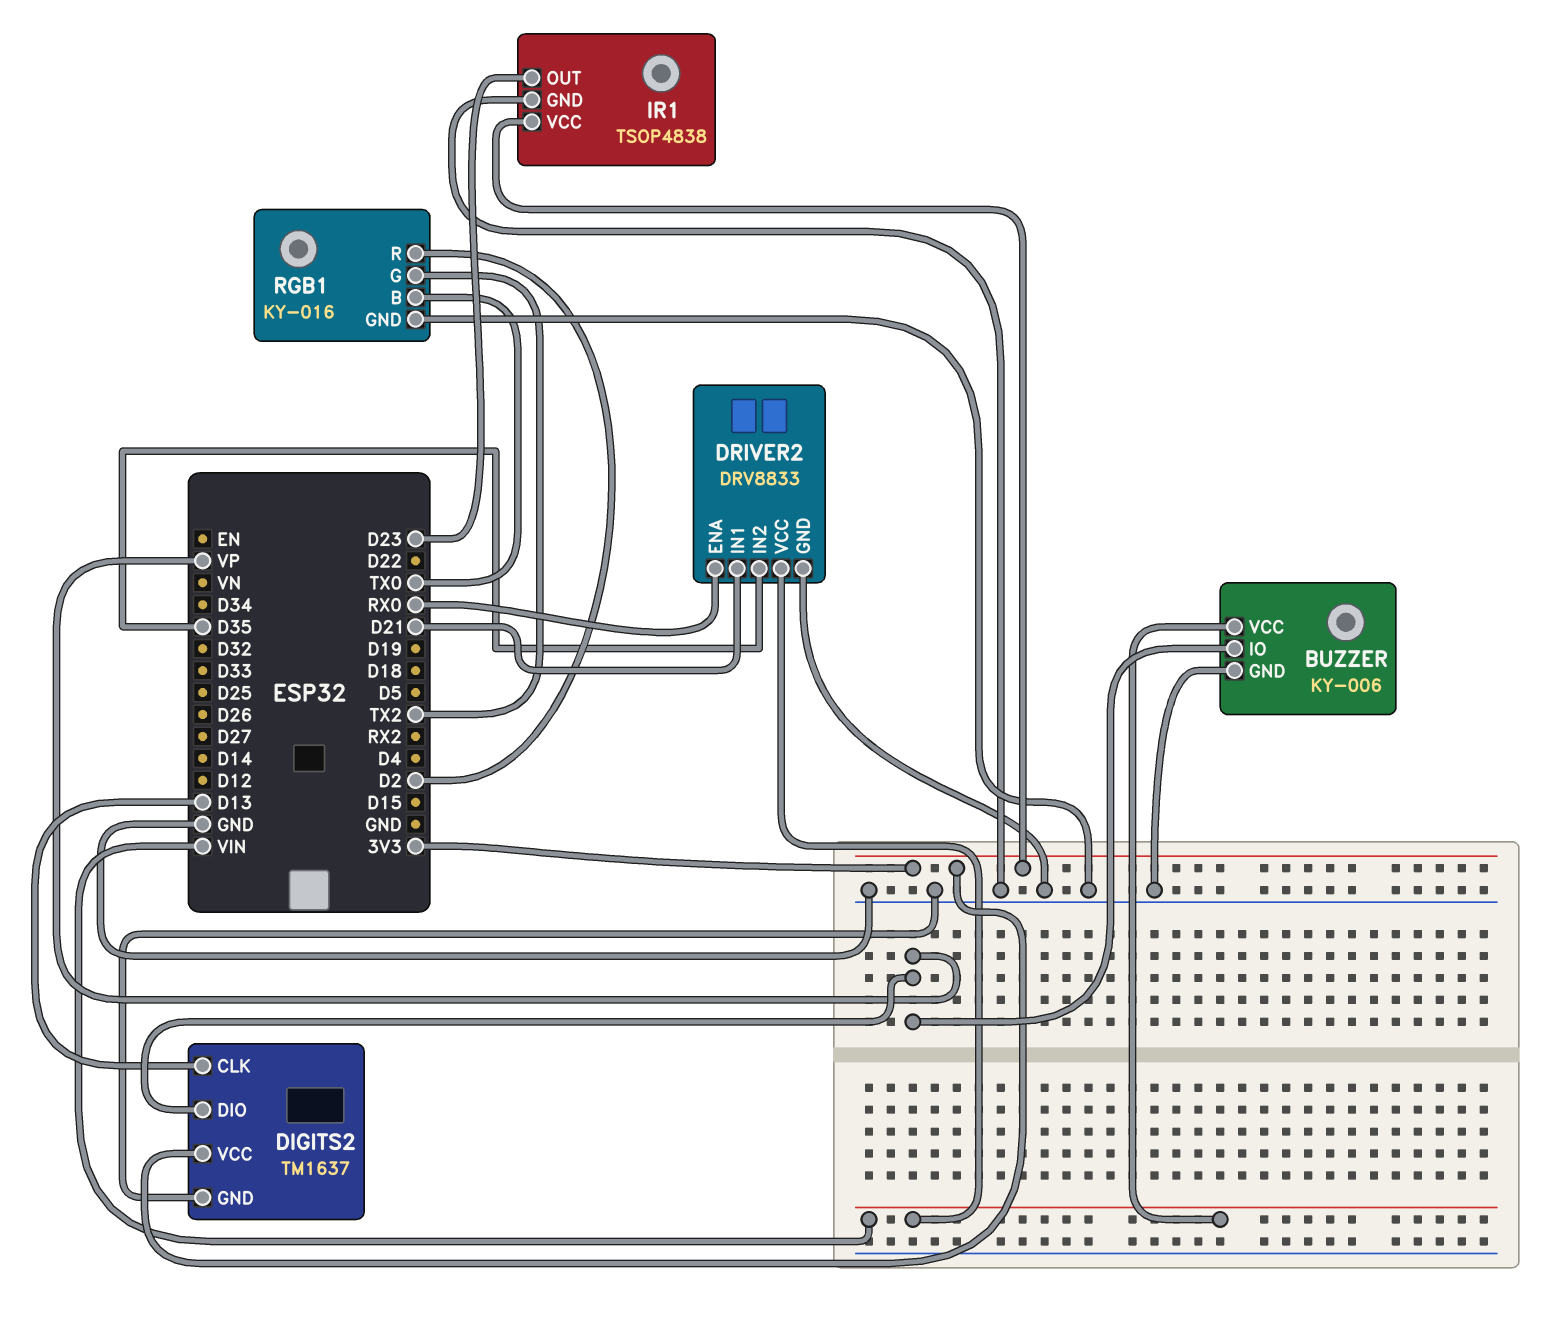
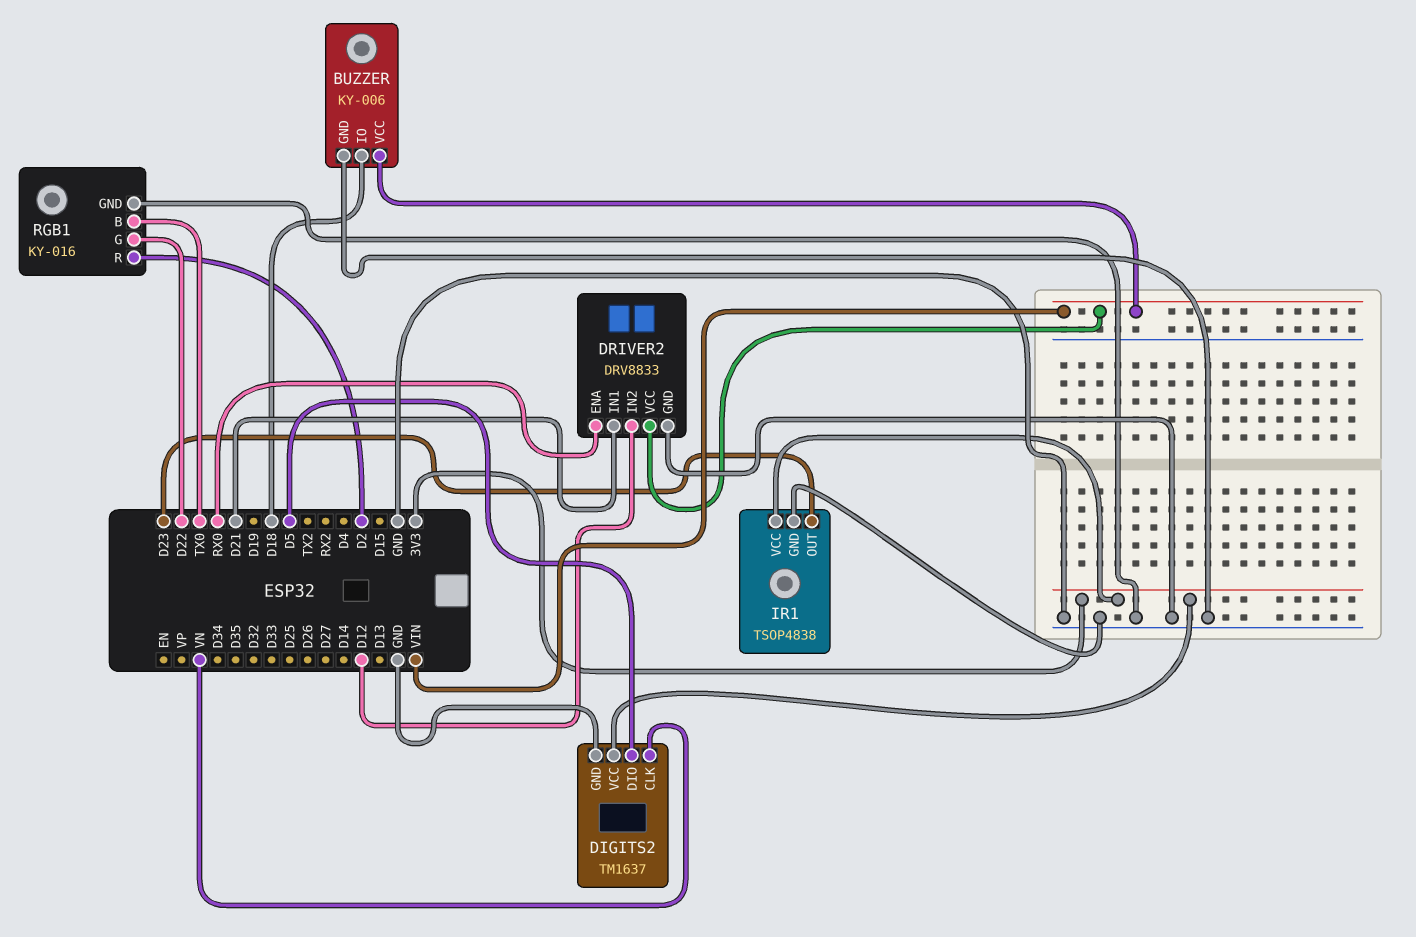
BUZZER pin IO: VP -> D18
DIGITS2 pin CLK: D13 -> VN
DIGITS2 pin DIO: VP -> D5
DRIVER2 pin IN2: D35 -> D12
RGB1 pin G: TX2 -> D22

